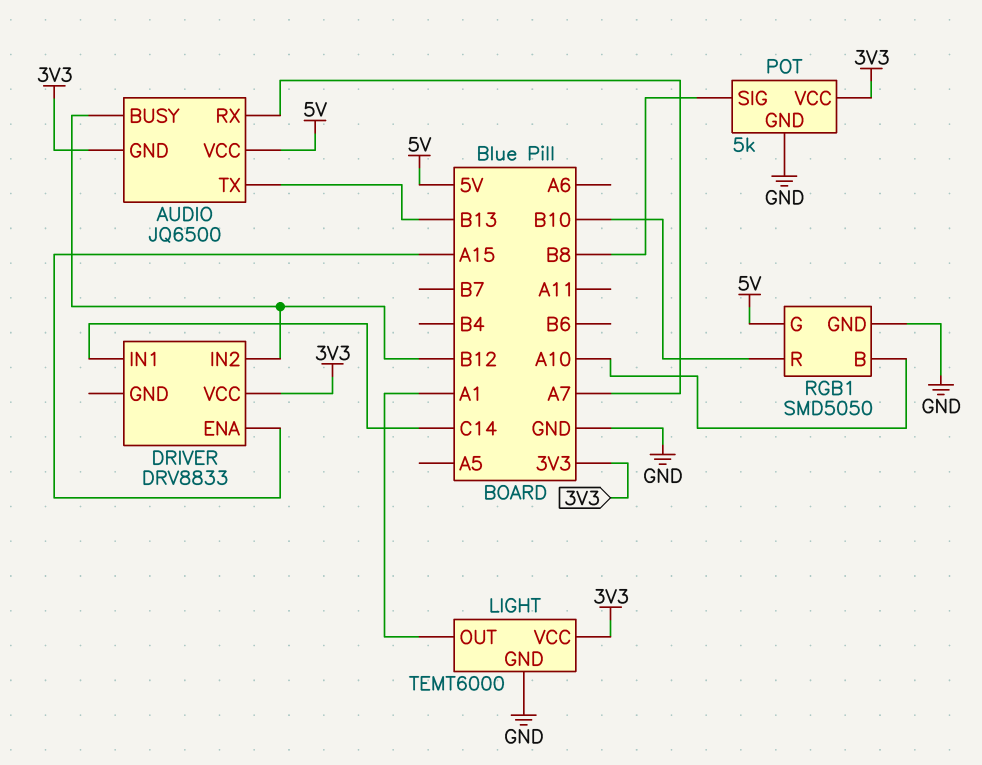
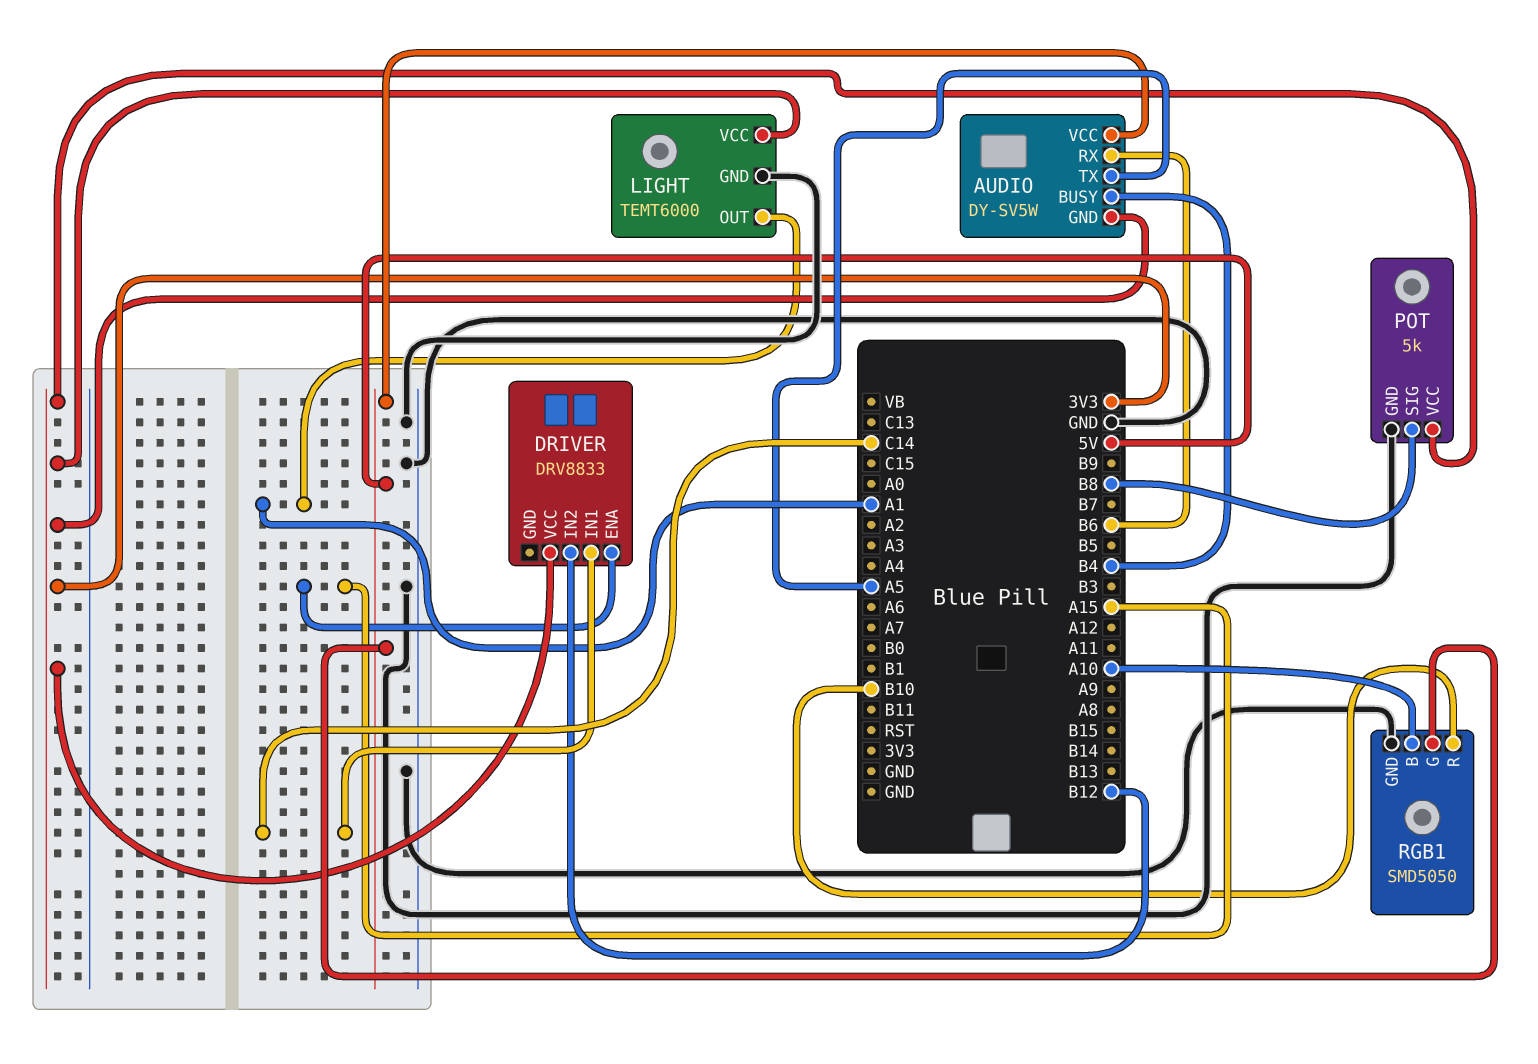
AUDIO: JQ6500 -> DY-SV5W
AUDIO pin BUSY: B12 -> B4
AUDIO pin RX: A7 -> B6
AUDIO pin TX: B13 -> A5

